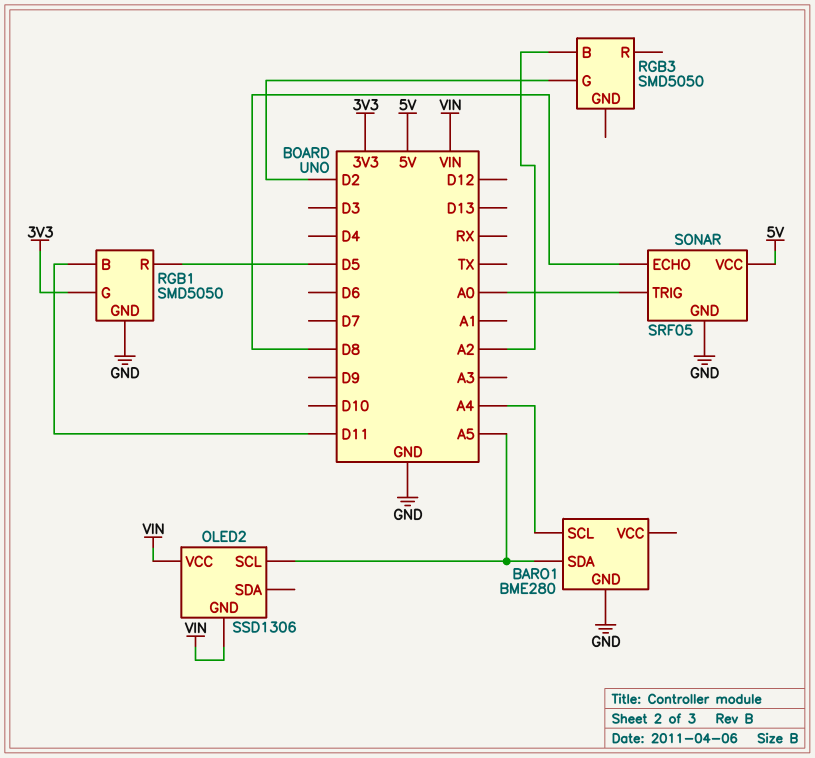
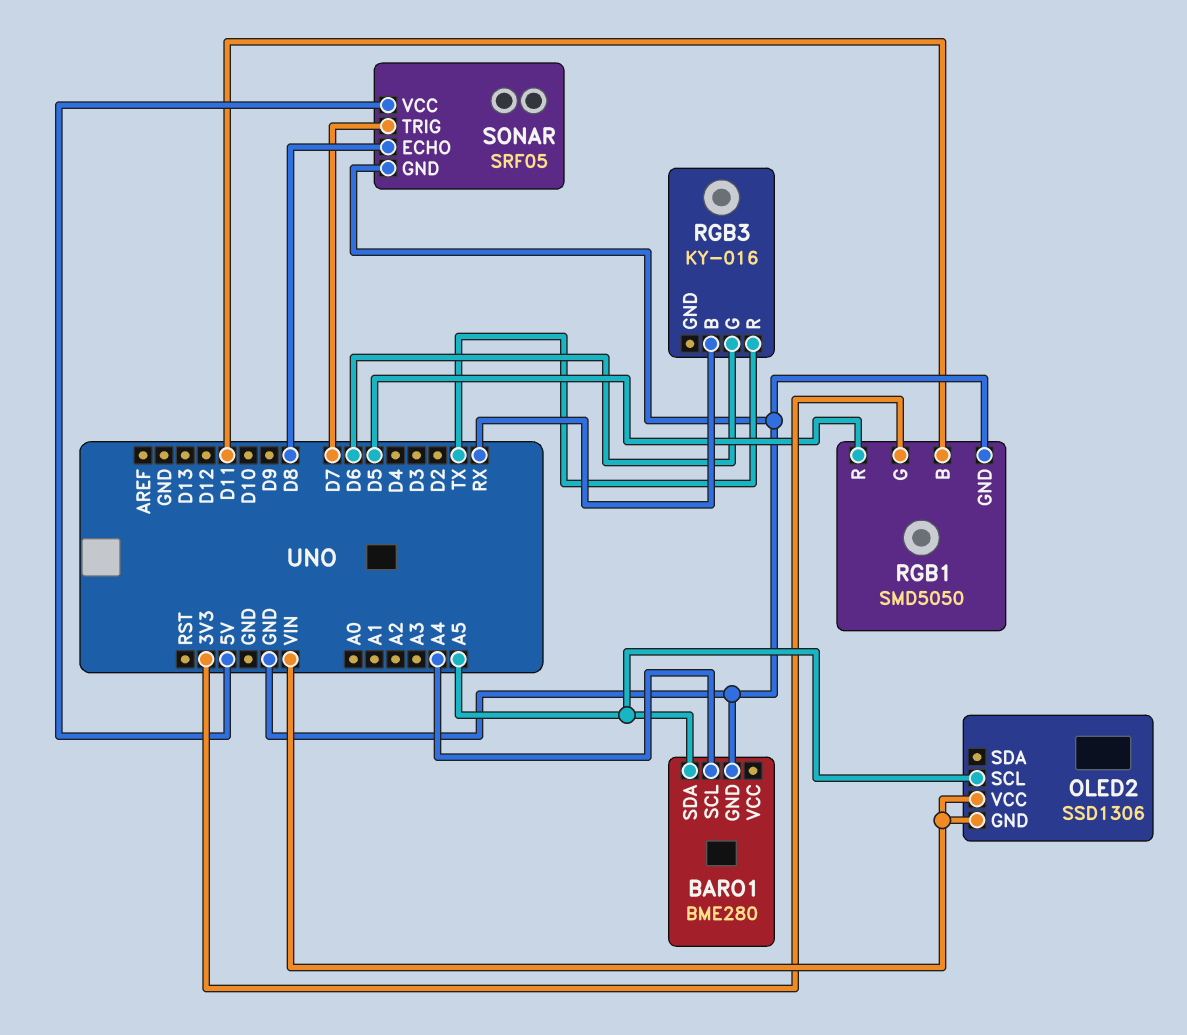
RGB3: SMD5050 -> KY-016
RGB3 pin B: A2 -> RX
RGB3 pin G: D2 -> D6
RGB3 pin R: none -> TX
SONAR pin TRIG: A0 -> D7

